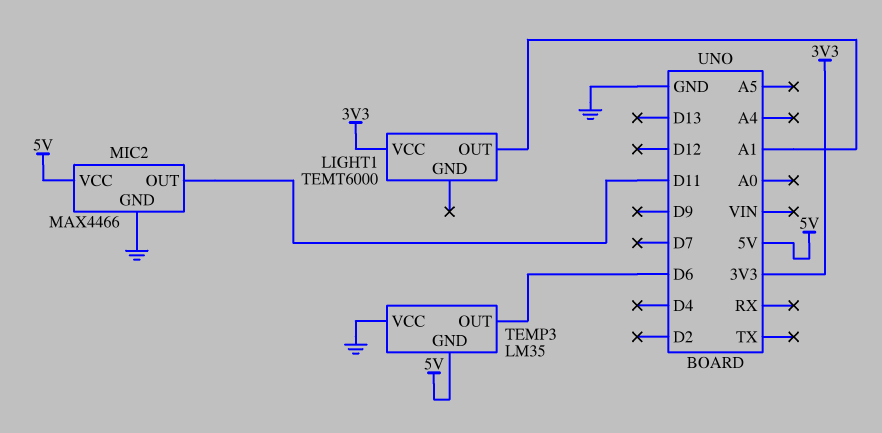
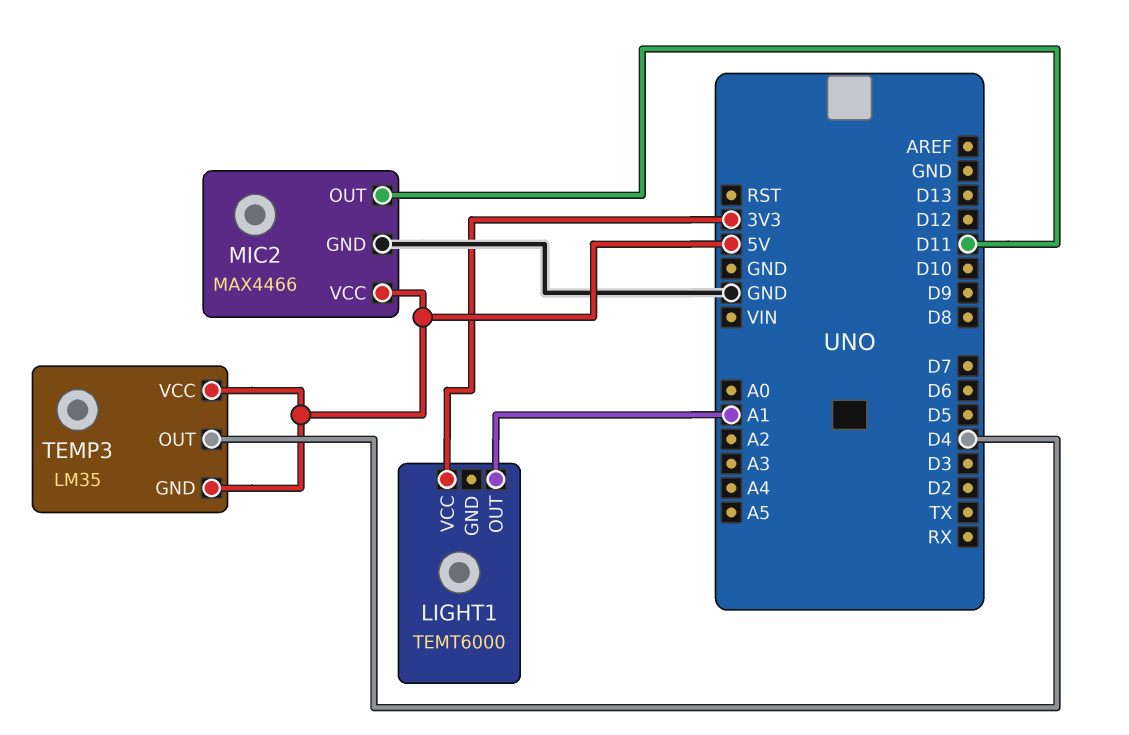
TEMP3 pin OUT: D6 -> D4
TEMP3 pin VCC: GND -> 5V

